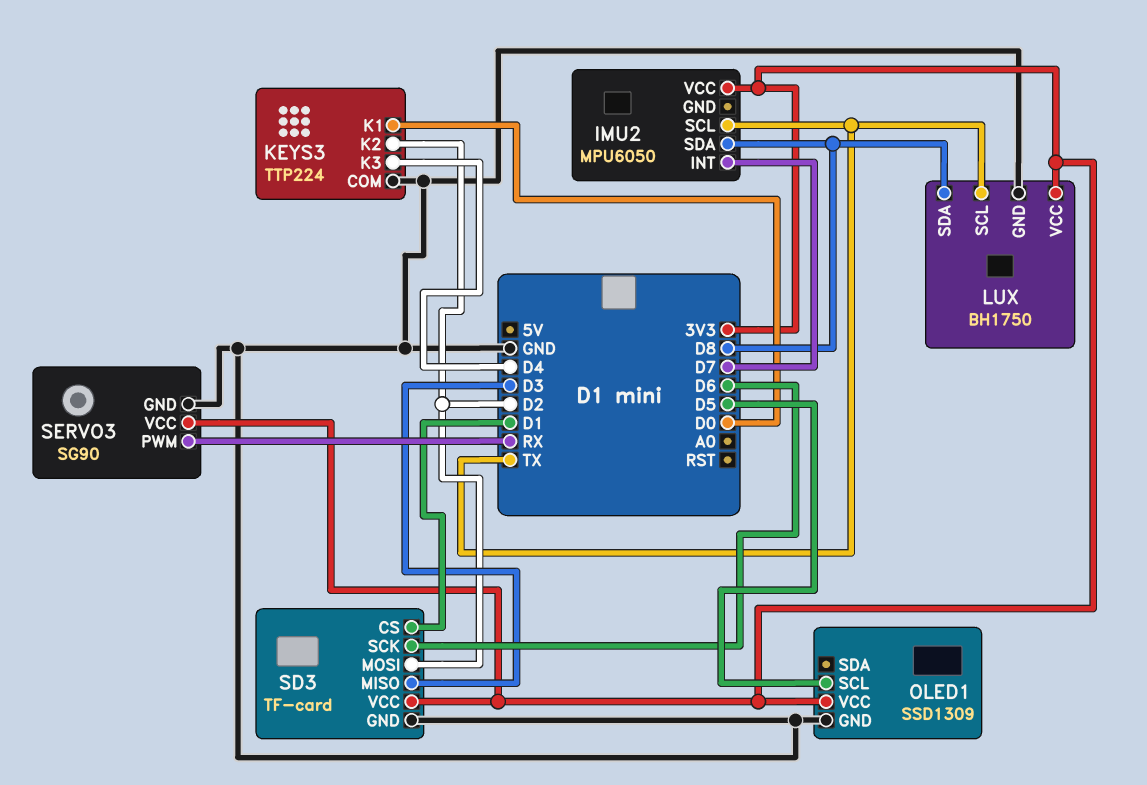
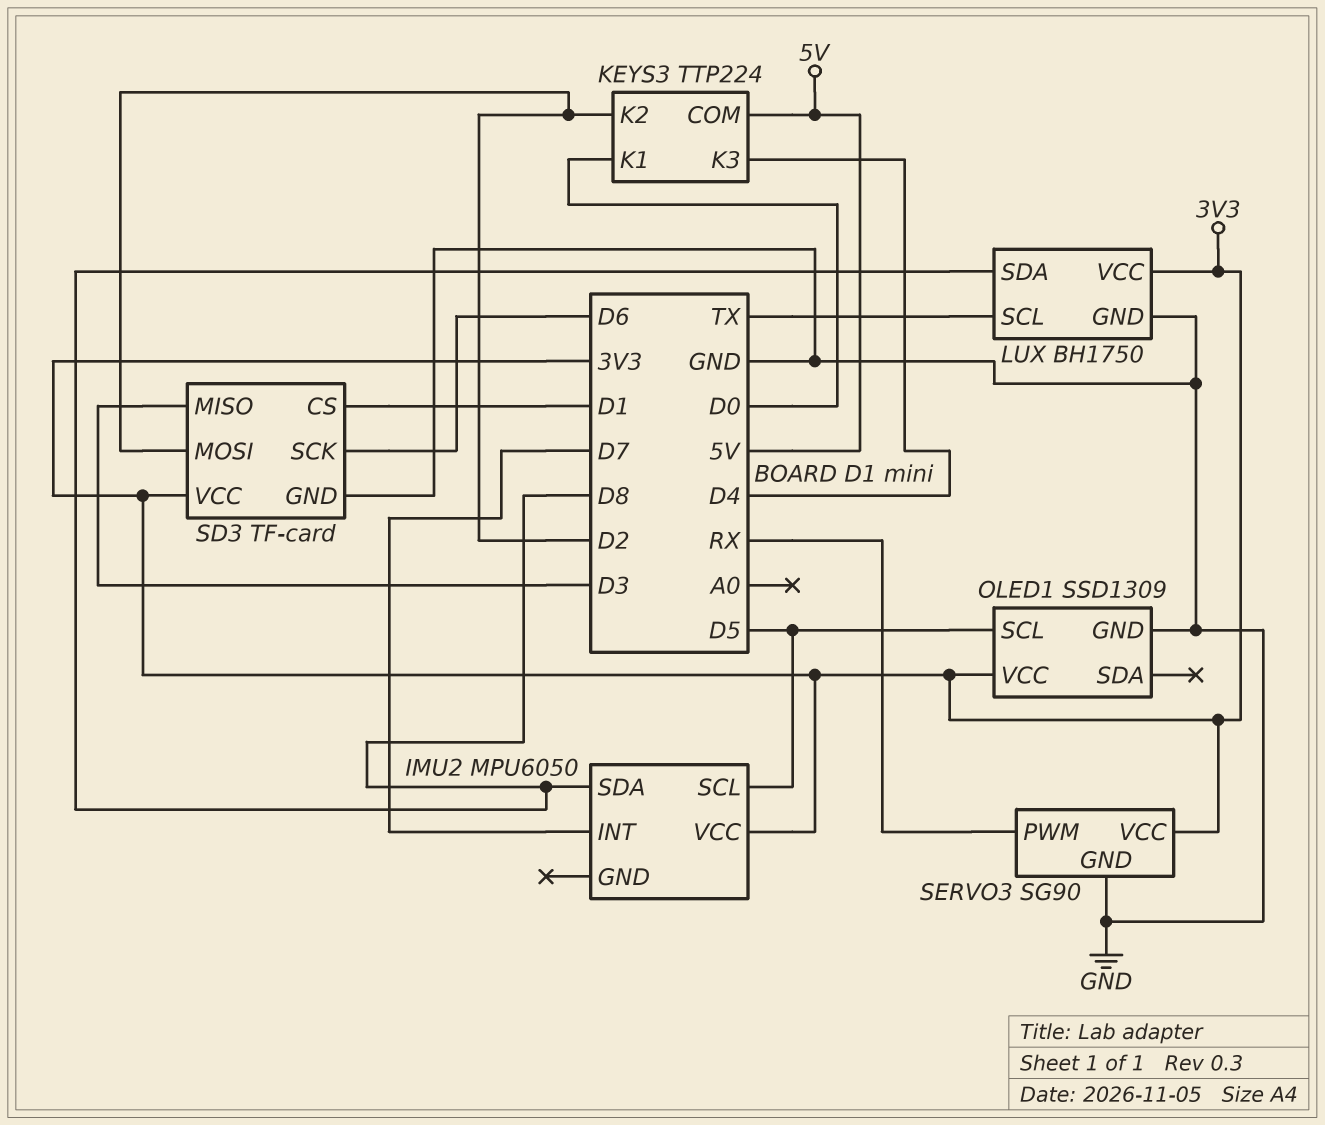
IMU2 pin SCL: TX -> D5
KEYS3 pin COM: GND -> 5V

